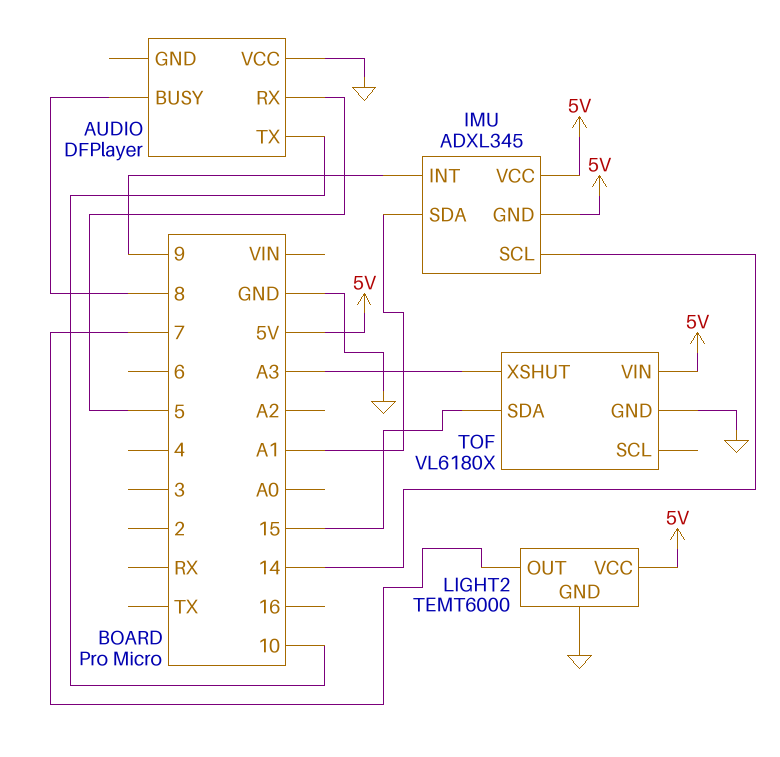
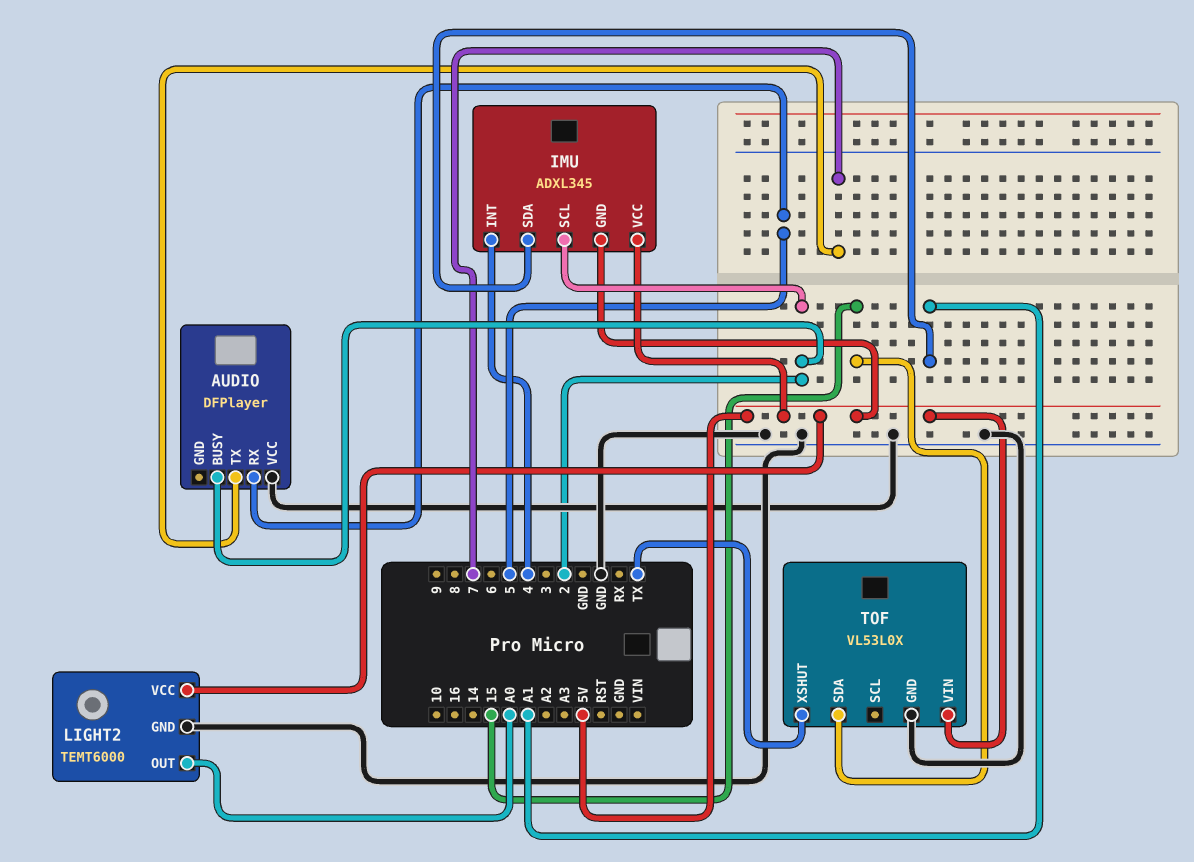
AUDIO pin BUSY: 8 -> 2
AUDIO pin TX: 10 -> 7
IMU pin INT: 9 -> 4
IMU pin SCL: 14 -> 2
LIGHT2 pin OUT: 7 -> A0
TOF: VL6180X -> VL53L0X
TOF pin XSHUT: A3 -> TX

